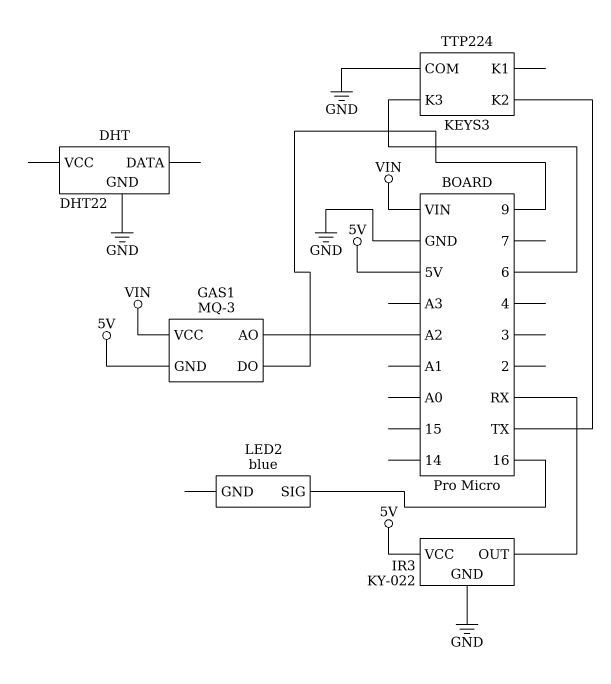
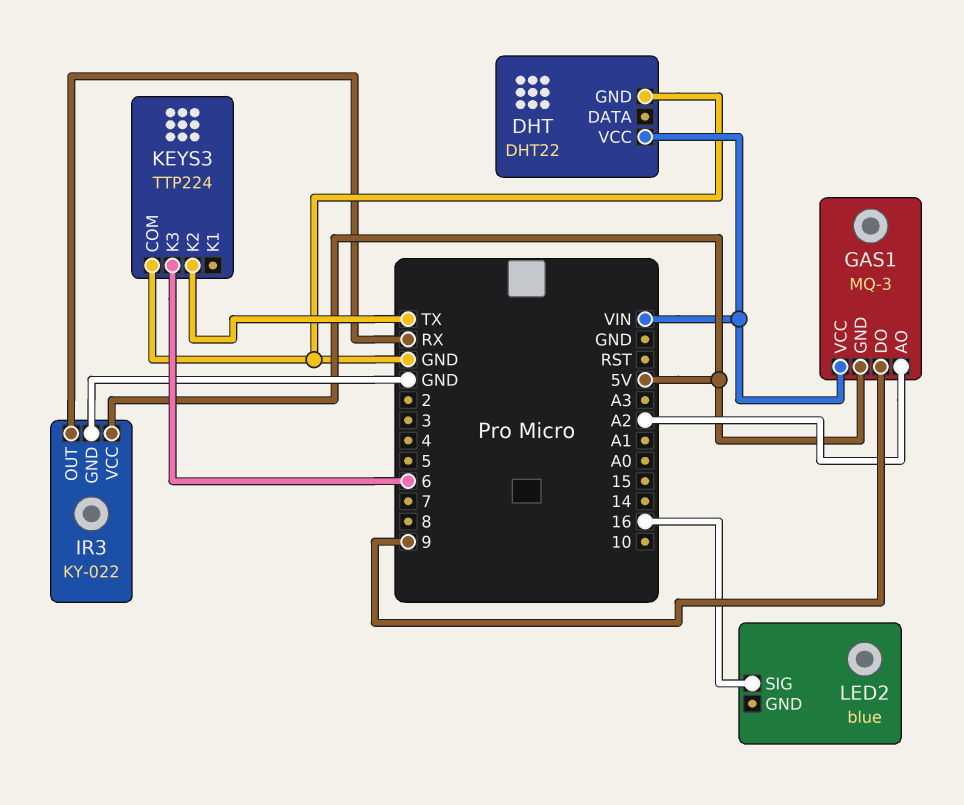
DHT pin VCC: none -> VIN

